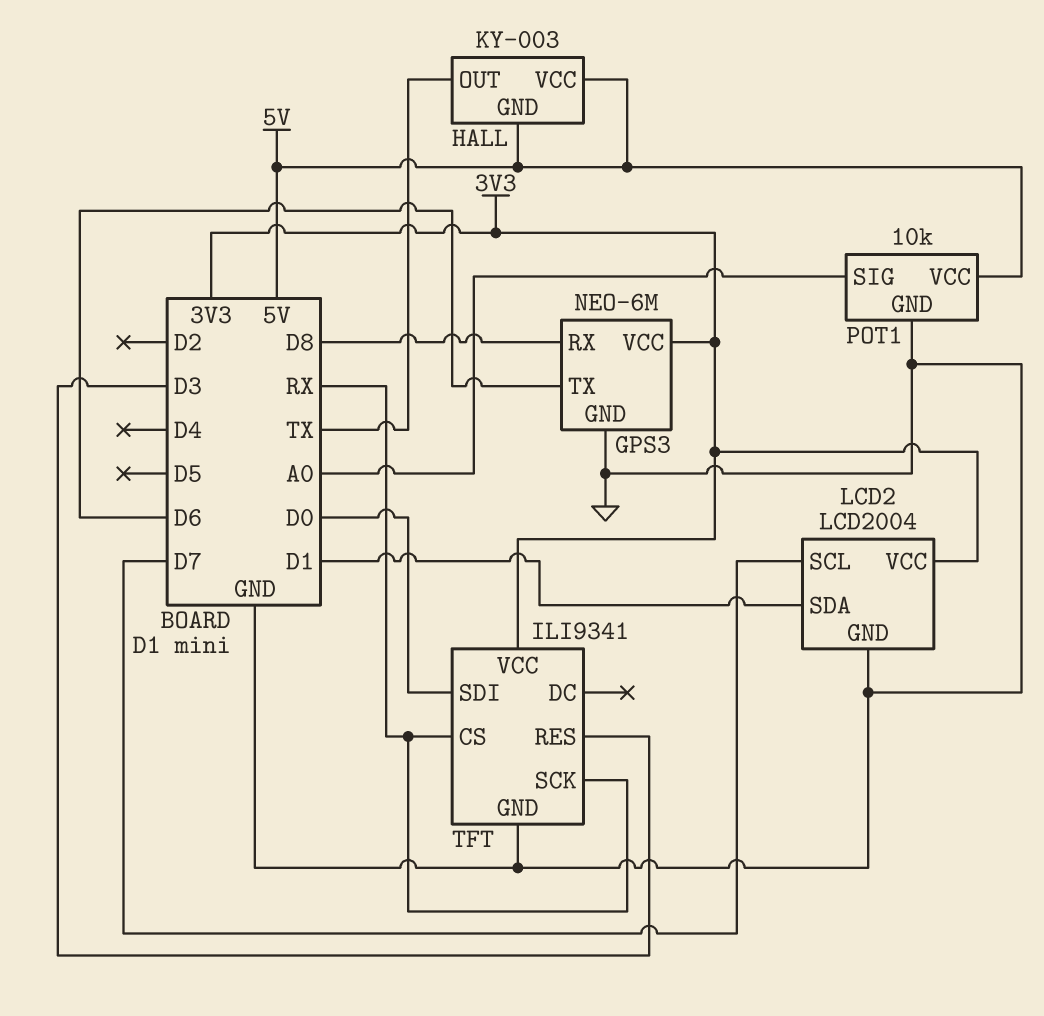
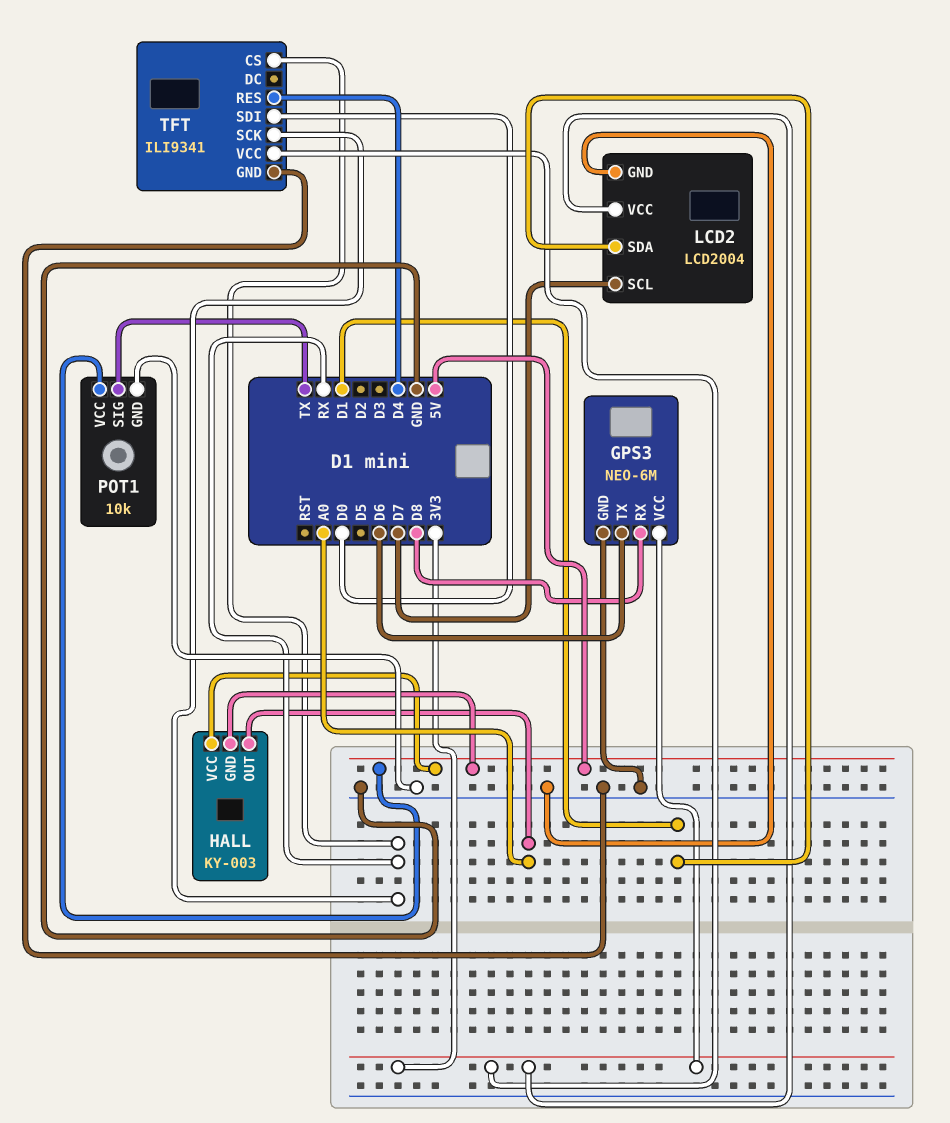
HALL pin OUT: TX -> A0
POT1 pin SIG: A0 -> TX
TFT pin RES: D3 -> D4

